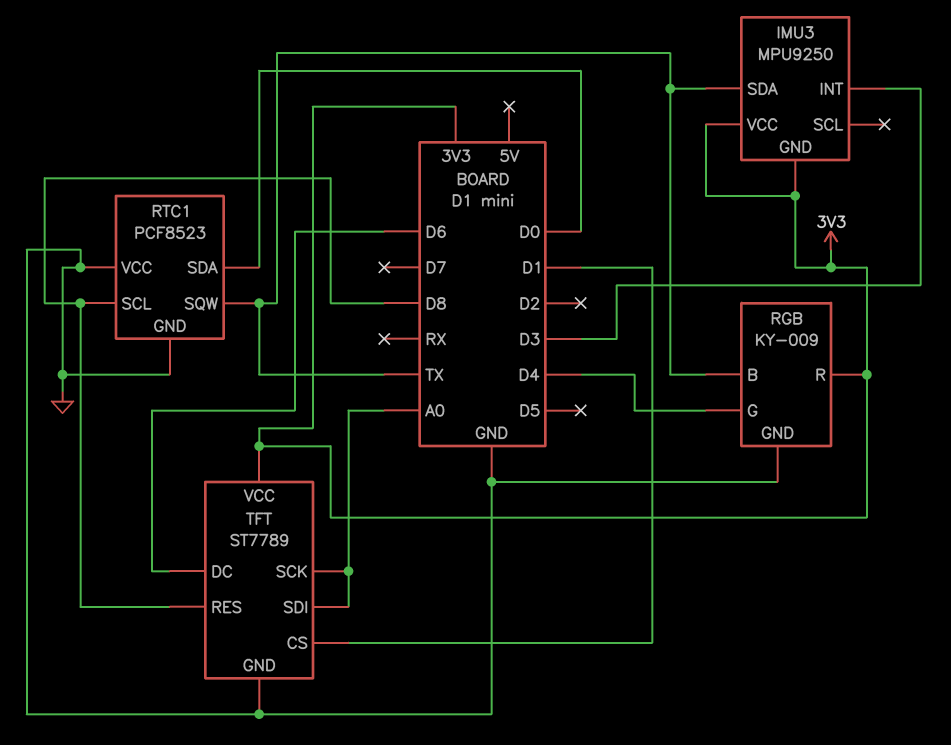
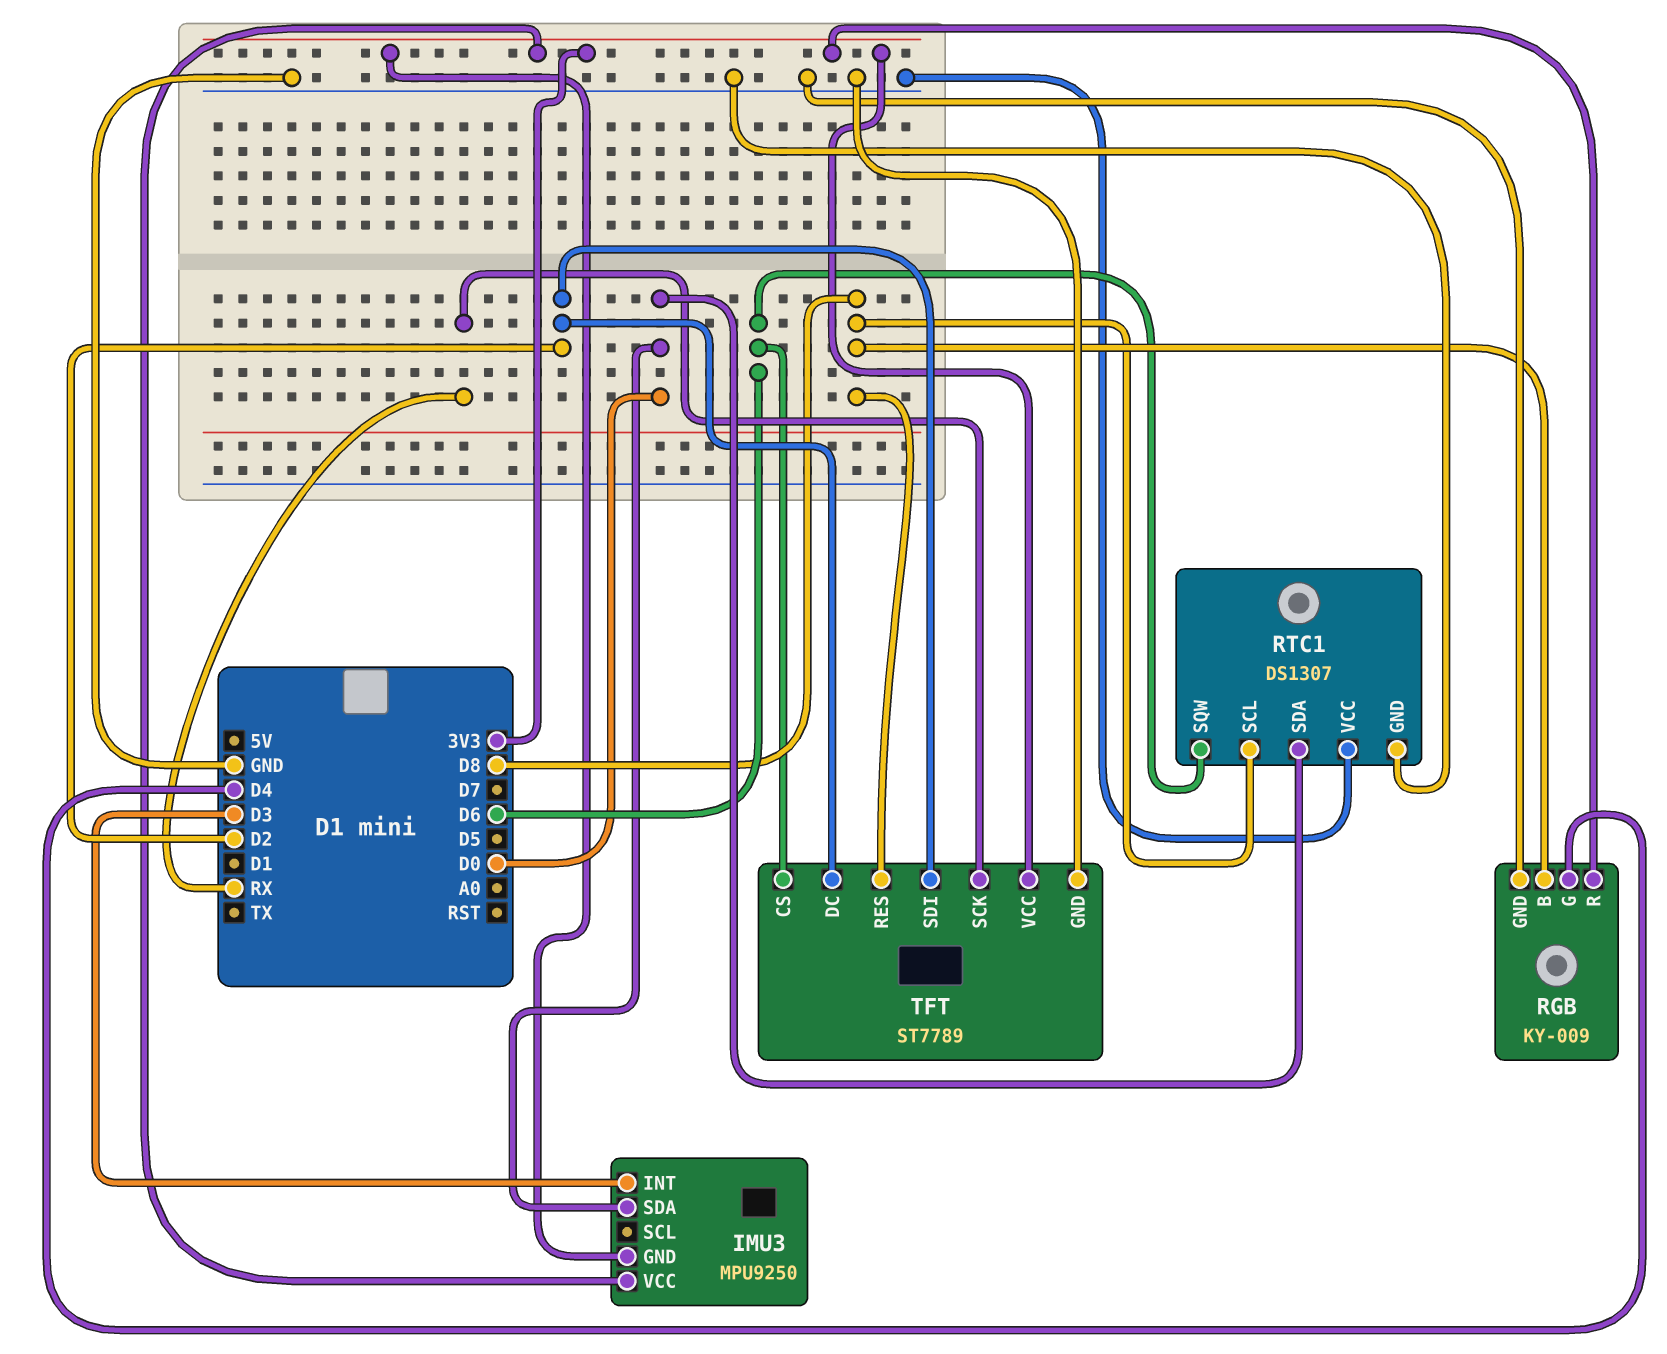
IMU3 pin SDA: TX -> D0
RGB pin B: TX -> D8
RTC1: PCF8523 -> DS1307
RTC1 pin SQW: TX -> D6
TFT pin CS: D1 -> D6
TFT pin DC: D6 -> D2
TFT pin SCK: A0 -> RX
TFT pin SDI: A0 -> D2

